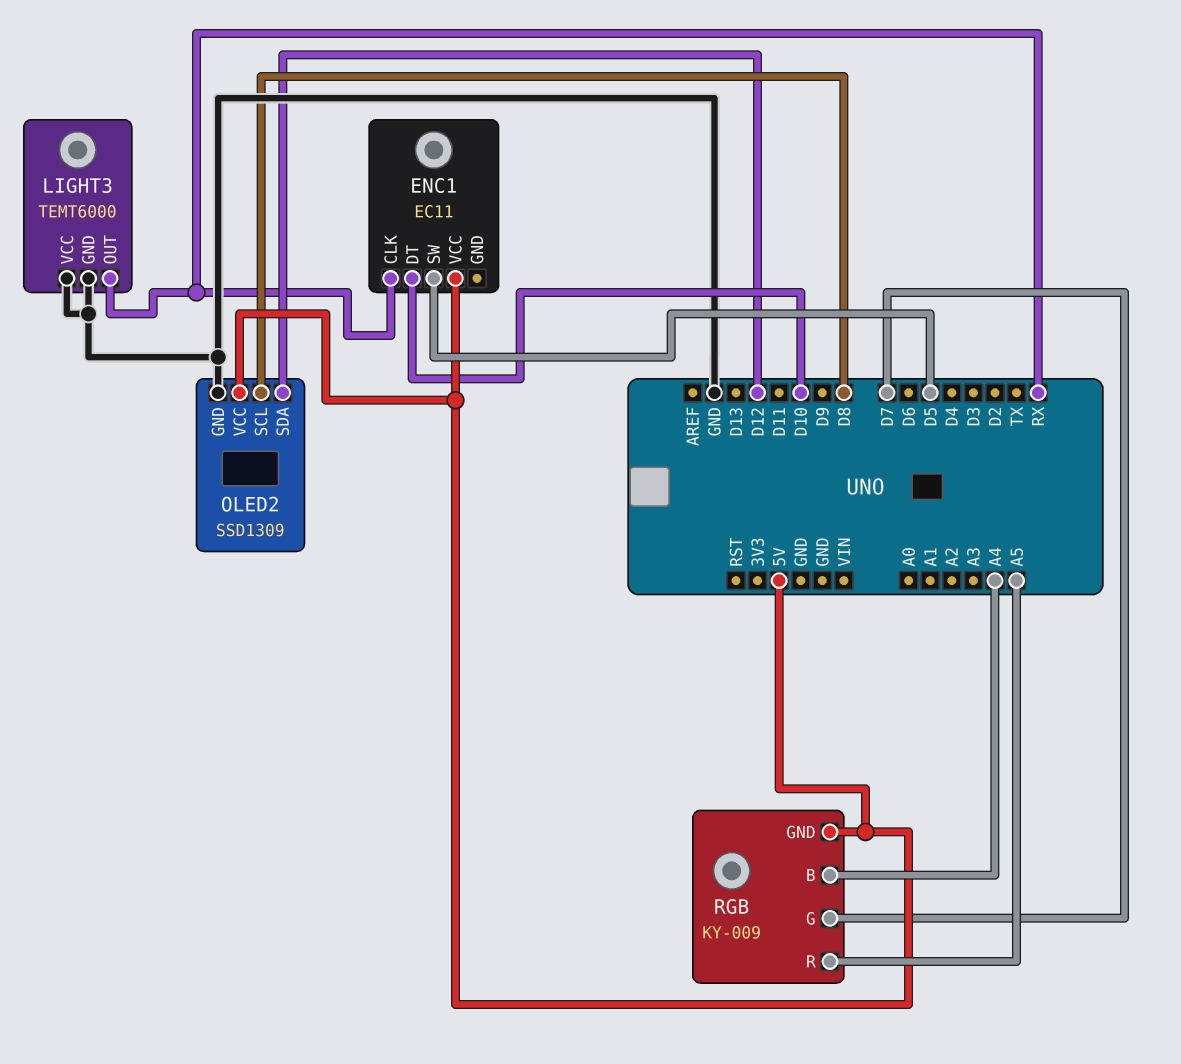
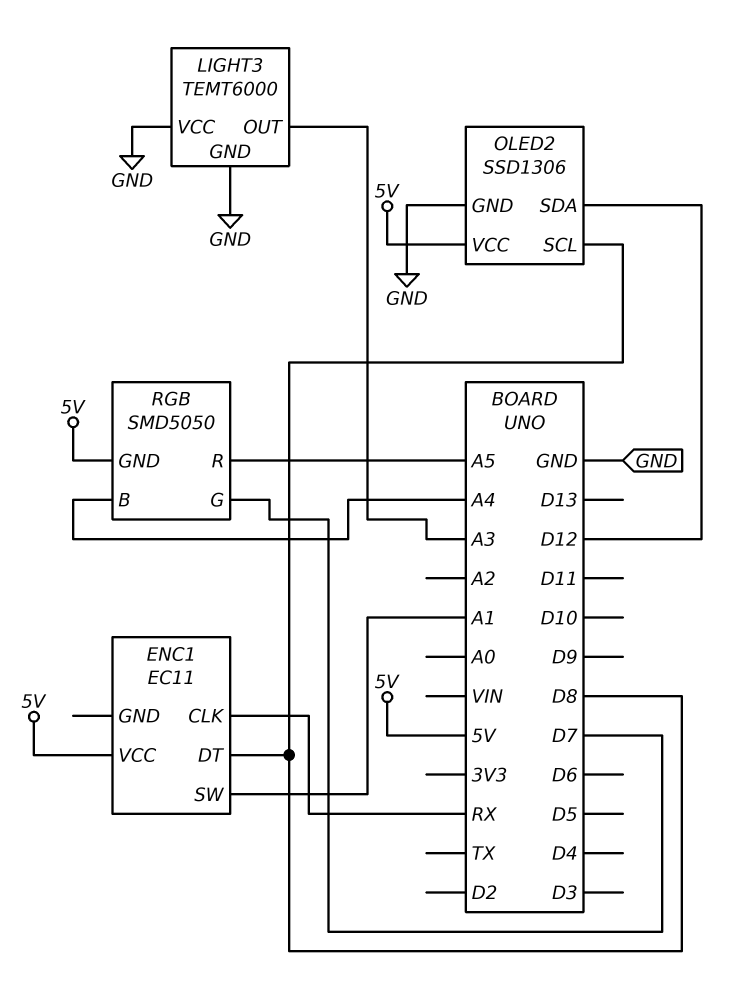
ENC1 pin DT: D10 -> D8
ENC1 pin SW: D5 -> A1
LIGHT3 pin OUT: RX -> A3
OLED2: SSD1309 -> SSD1306
RGB: KY-009 -> SMD5050

